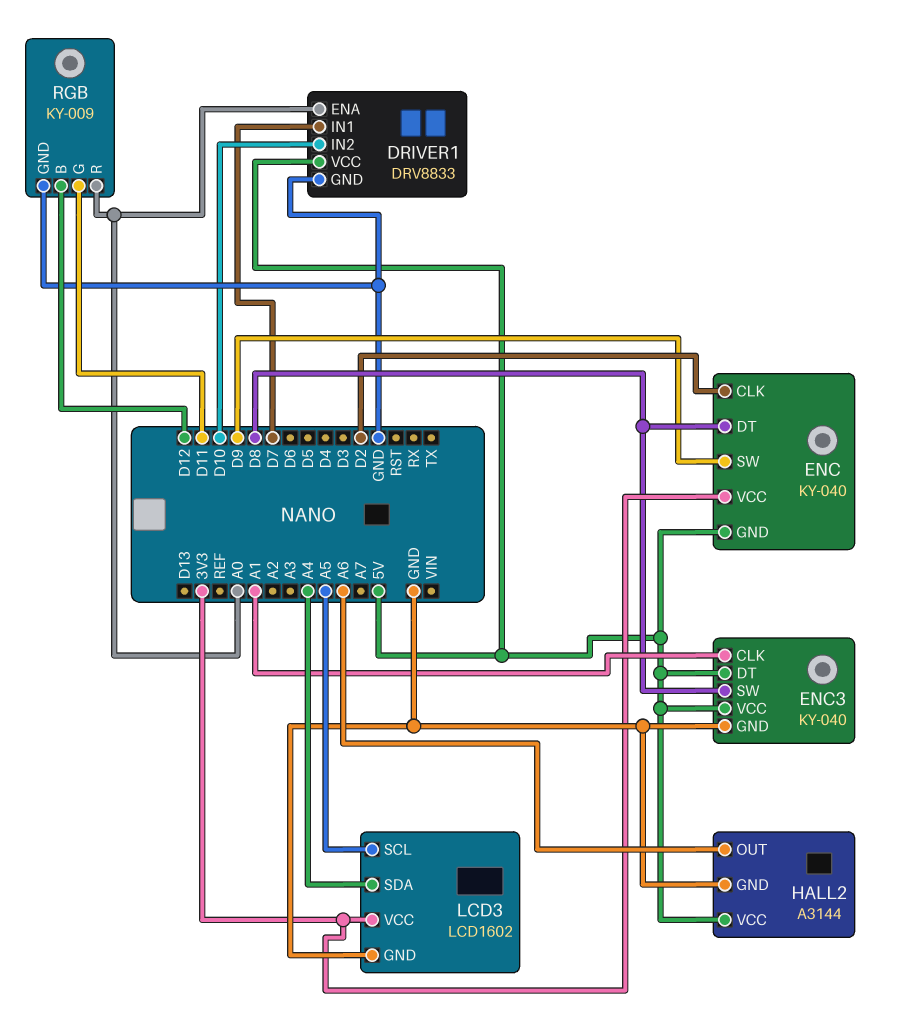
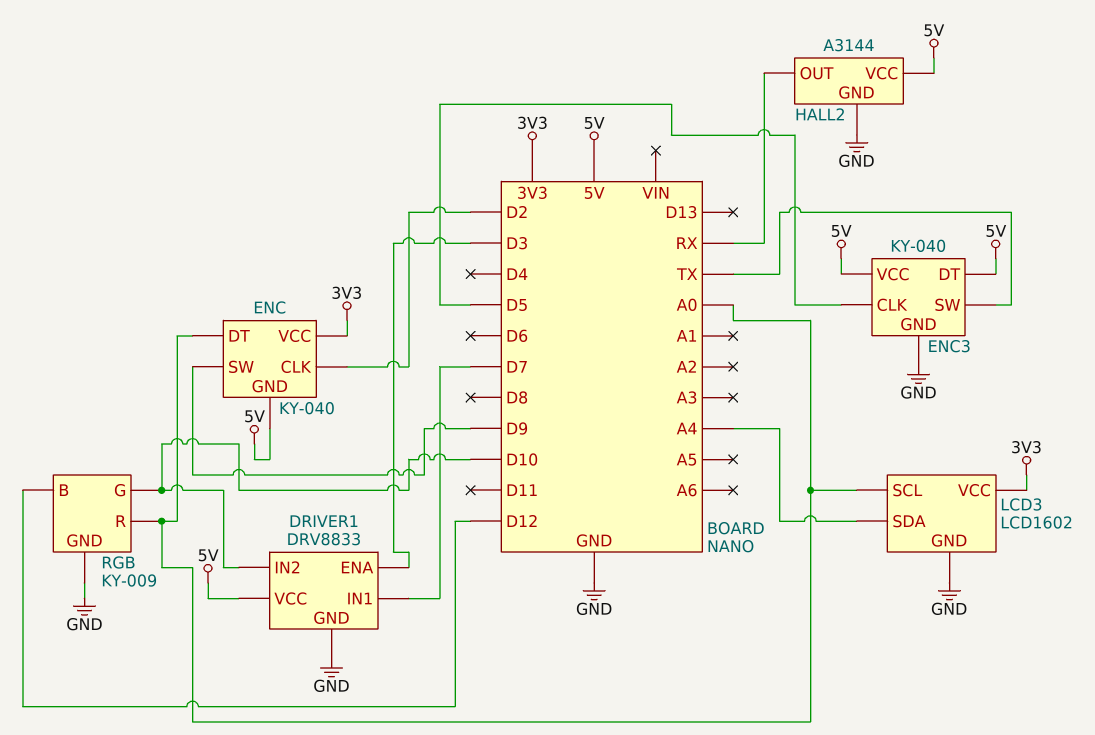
DRIVER1 pin ENA: A0 -> D3
ENC pin DT: D8 -> A0
ENC3 pin CLK: A1 -> D5
ENC3 pin SW: D8 -> TX
HALL2 pin OUT: A6 -> RX
LCD3 pin SCL: A5 -> A0
RGB pin G: D11 -> D10

